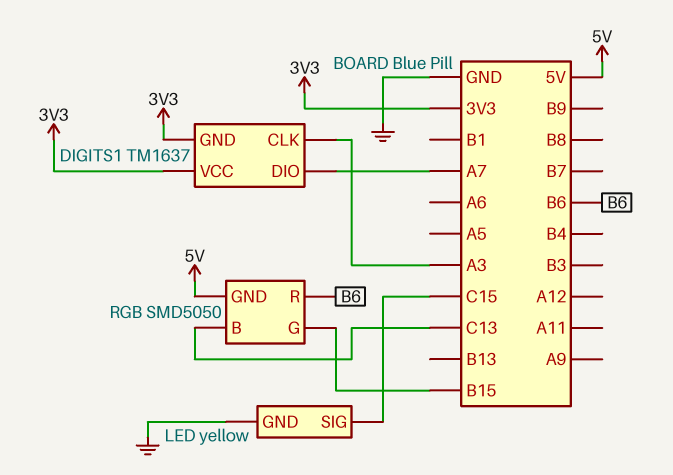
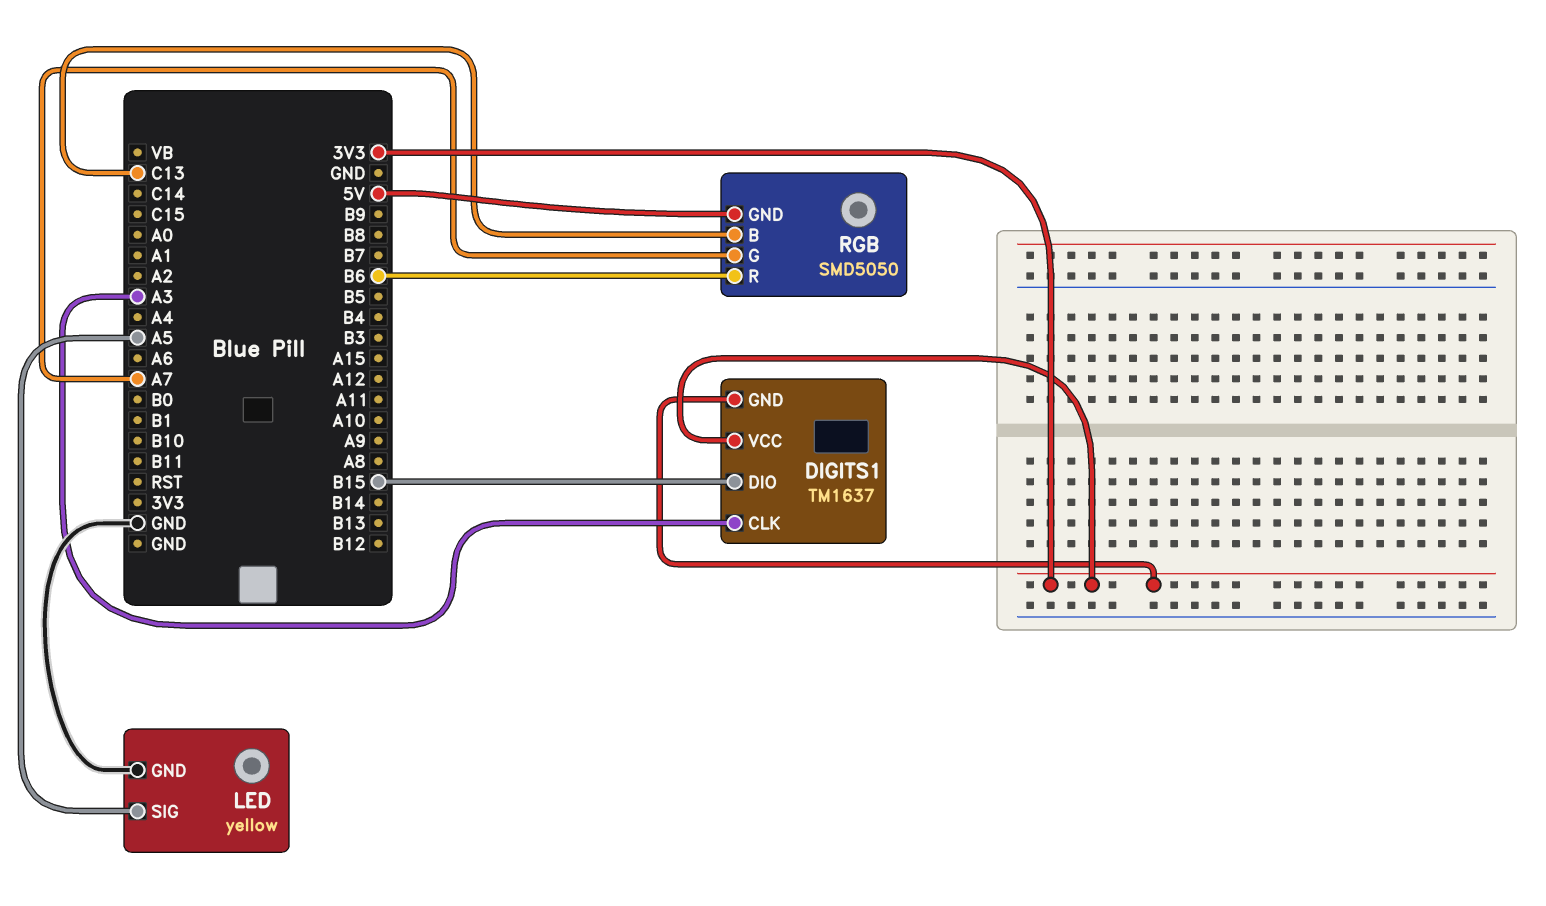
DIGITS1 pin DIO: A7 -> B15
LED pin SIG: C15 -> A5
RGB pin G: B15 -> A7

